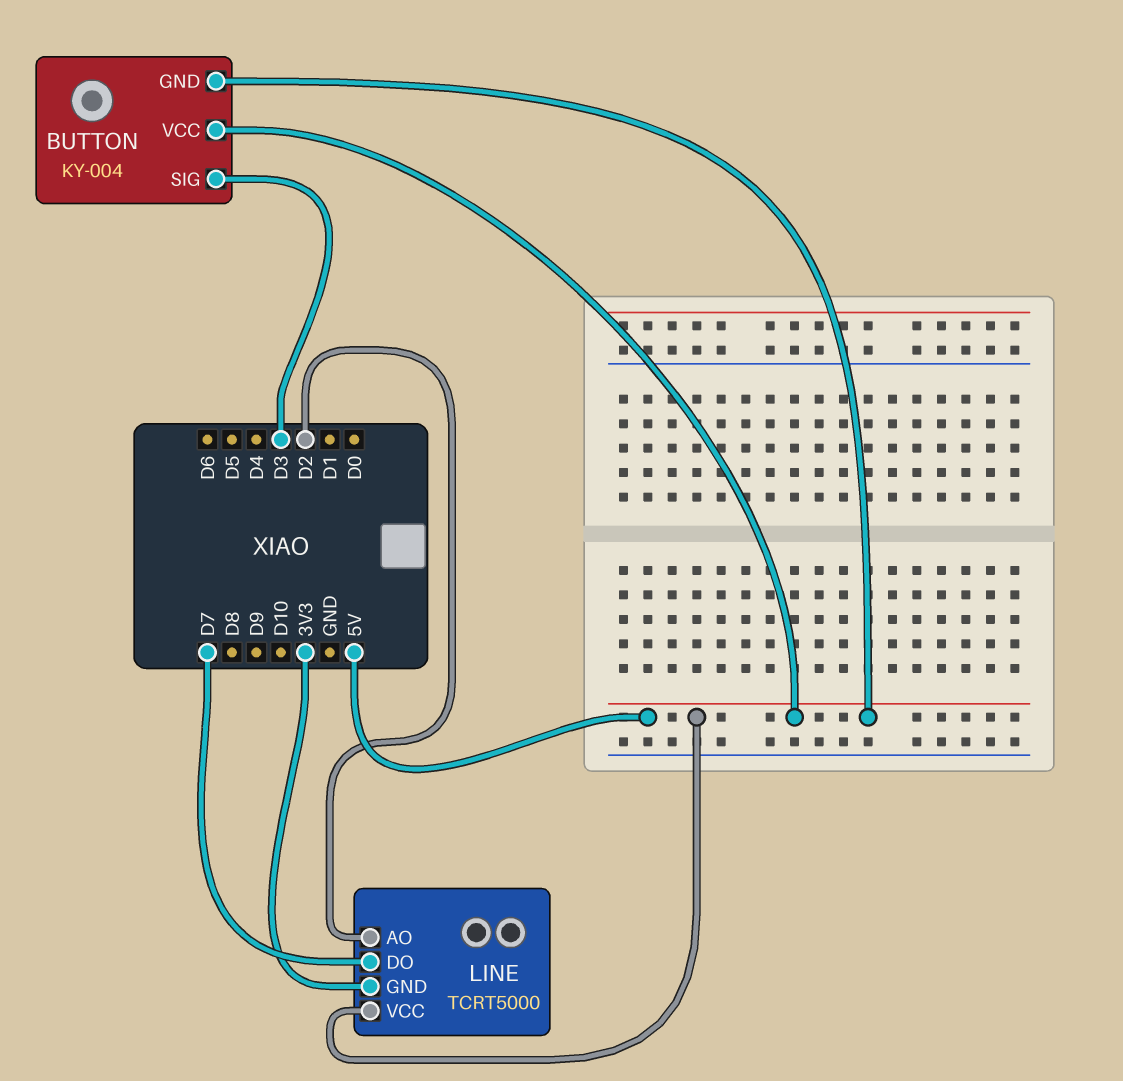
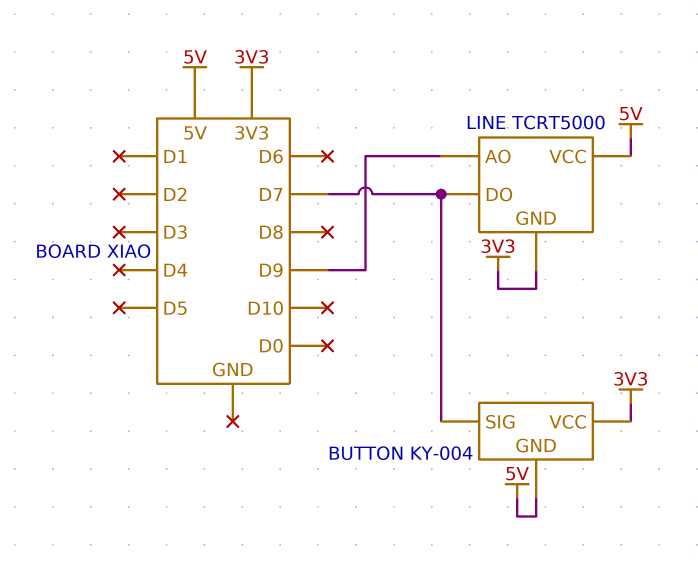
BUTTON pin SIG: D3 -> D7
BUTTON pin VCC: 5V -> 3V3
LINE pin AO: D2 -> D9

